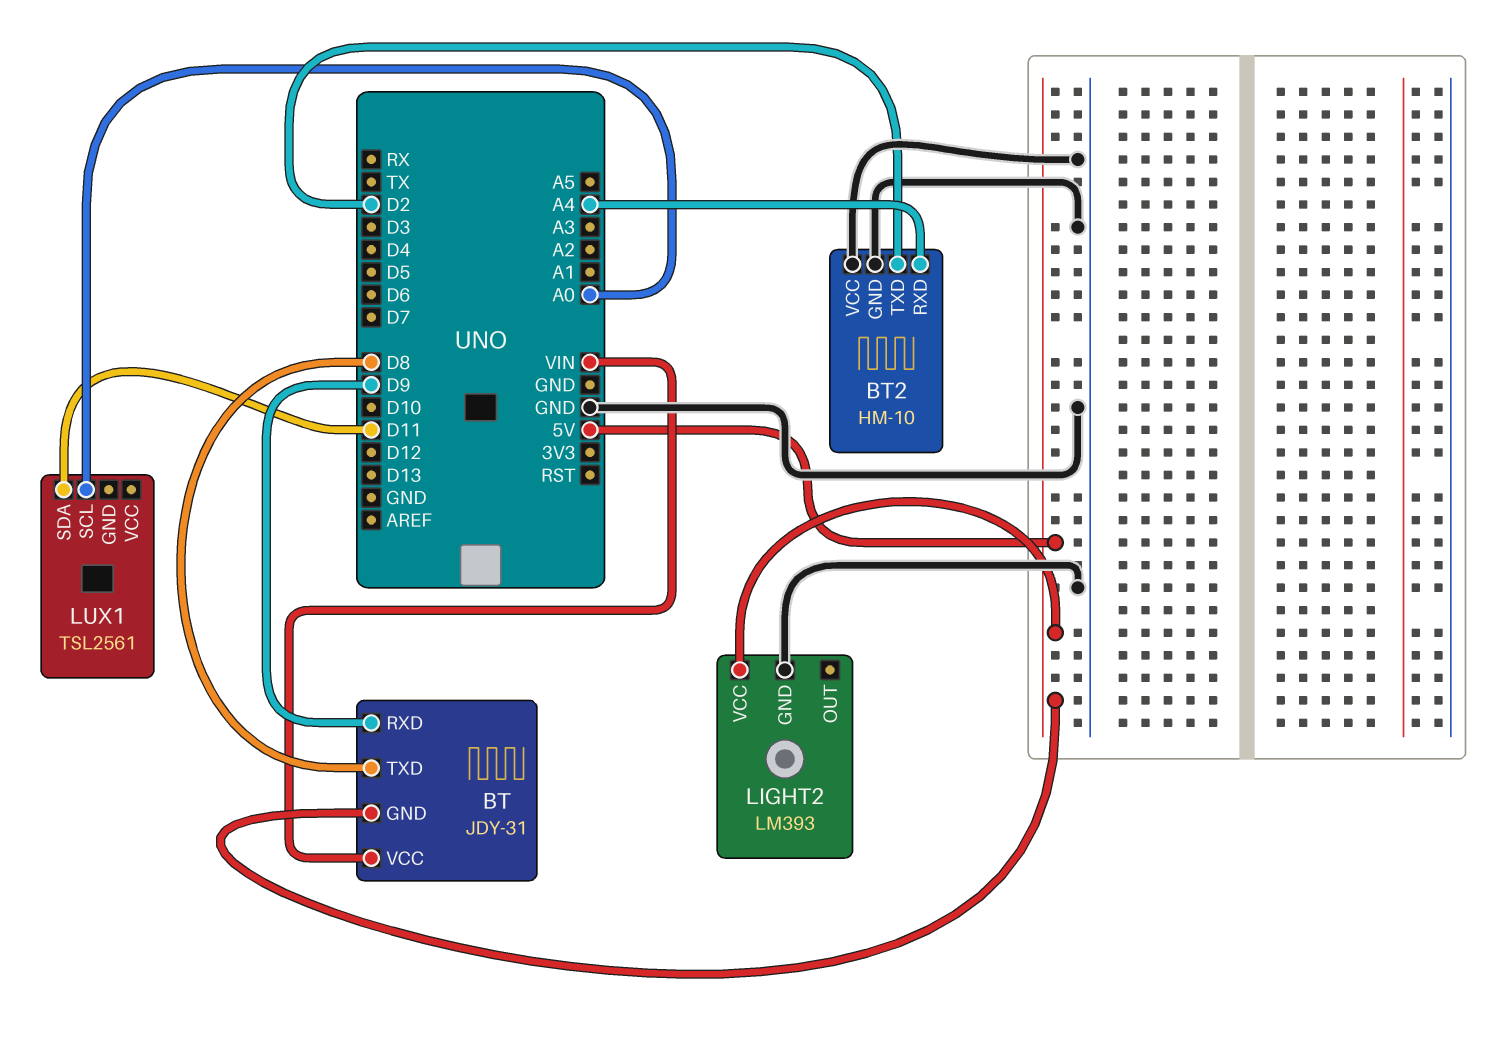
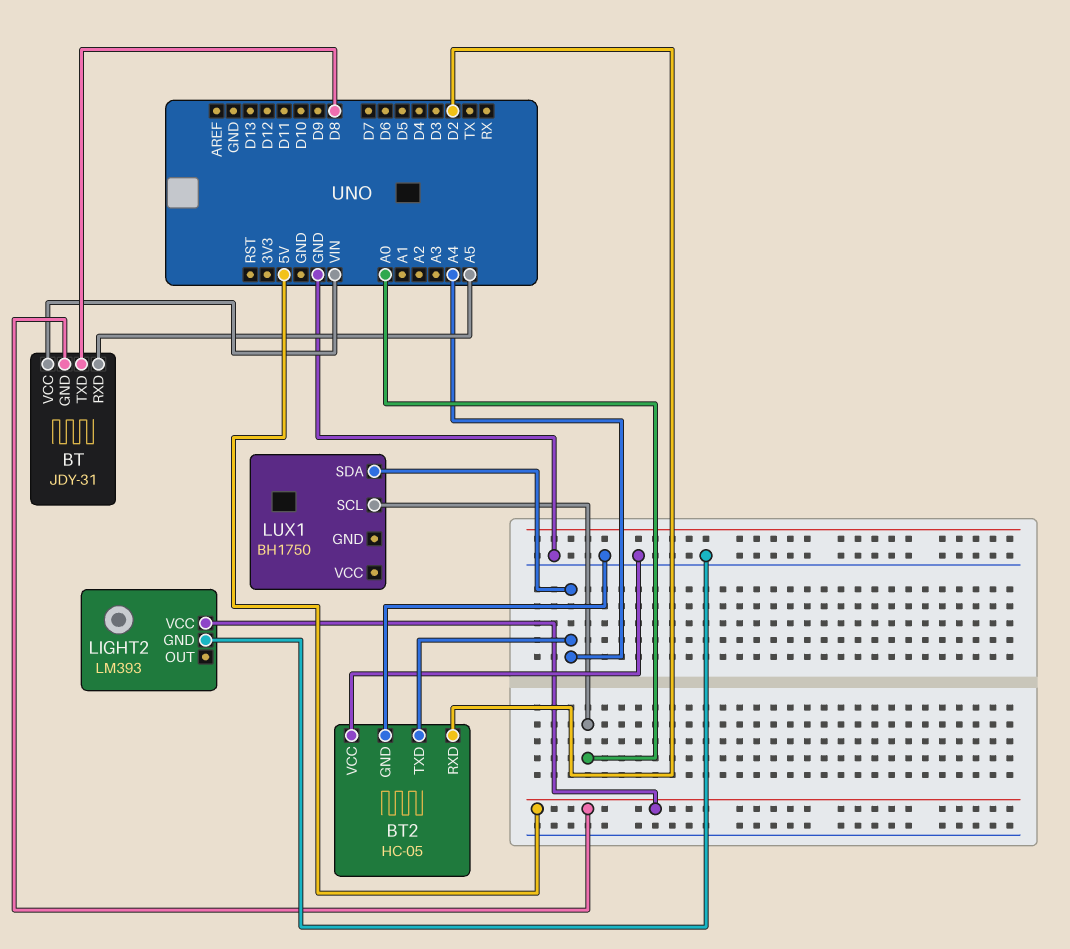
BT pin RXD: D9 -> A5
BT2: HM-10 -> HC-05
BT2 pin RXD: A4 -> D2
BT2 pin TXD: D2 -> A4
LUX1: TSL2561 -> BH1750
LUX1 pin SDA: D11 -> A4

